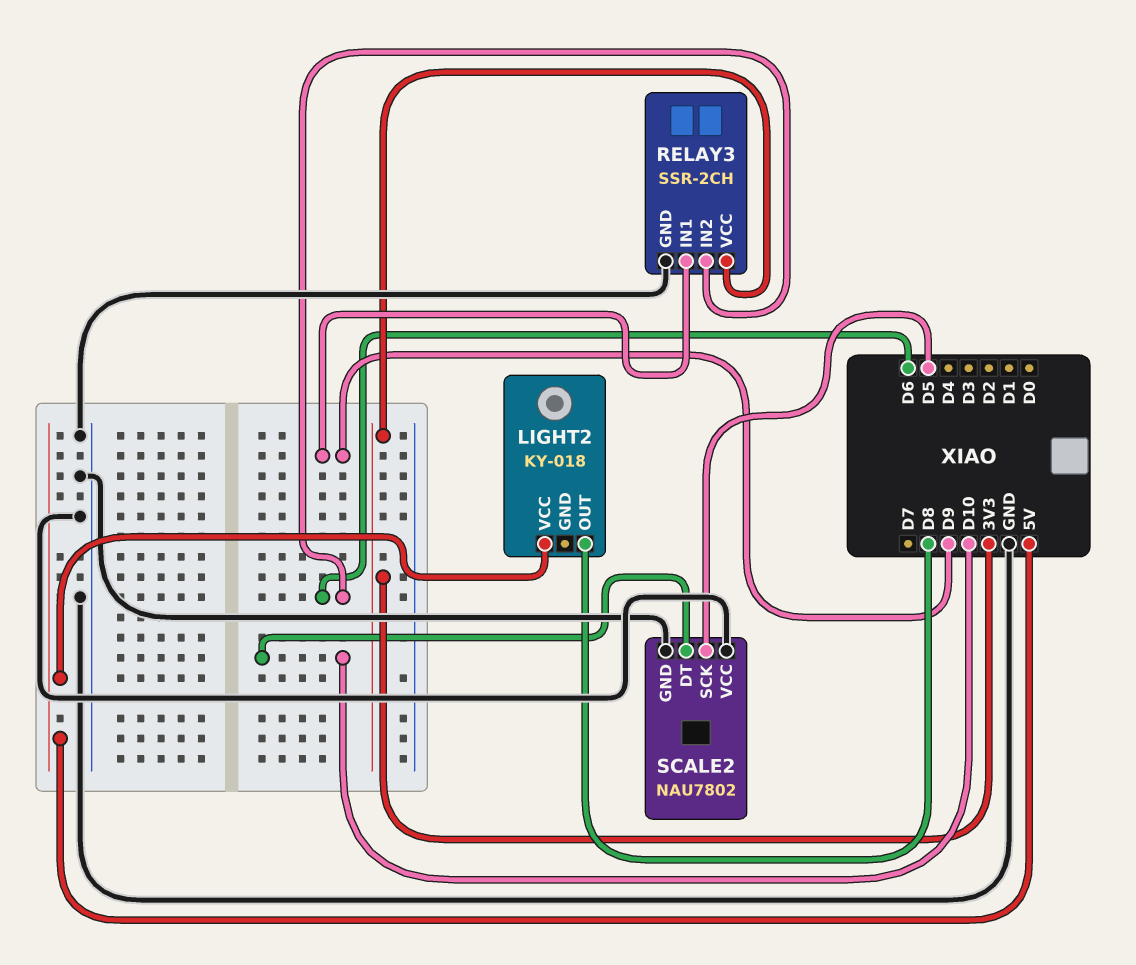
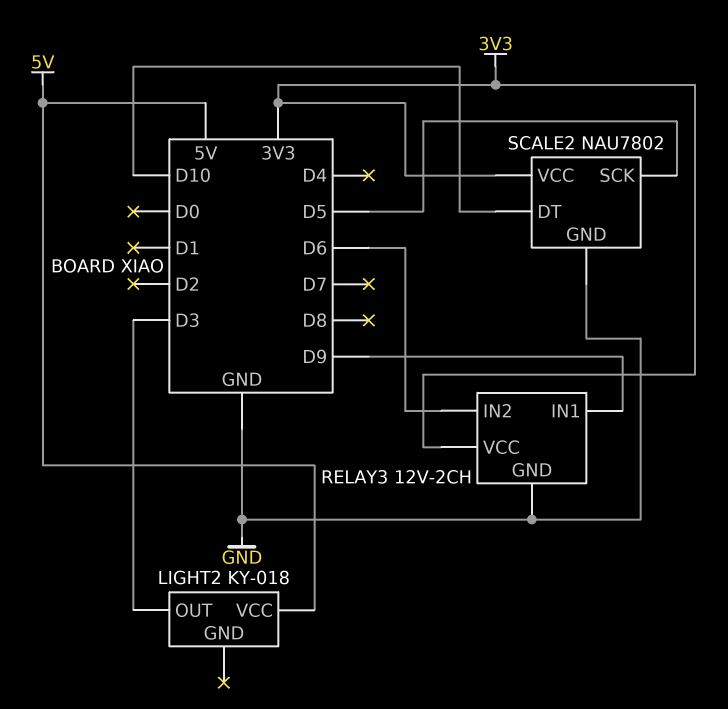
LIGHT2 pin OUT: D8 -> D3
RELAY3: SSR-2CH -> 12V-2CH
SCALE2 pin VCC: GND -> 3V3

